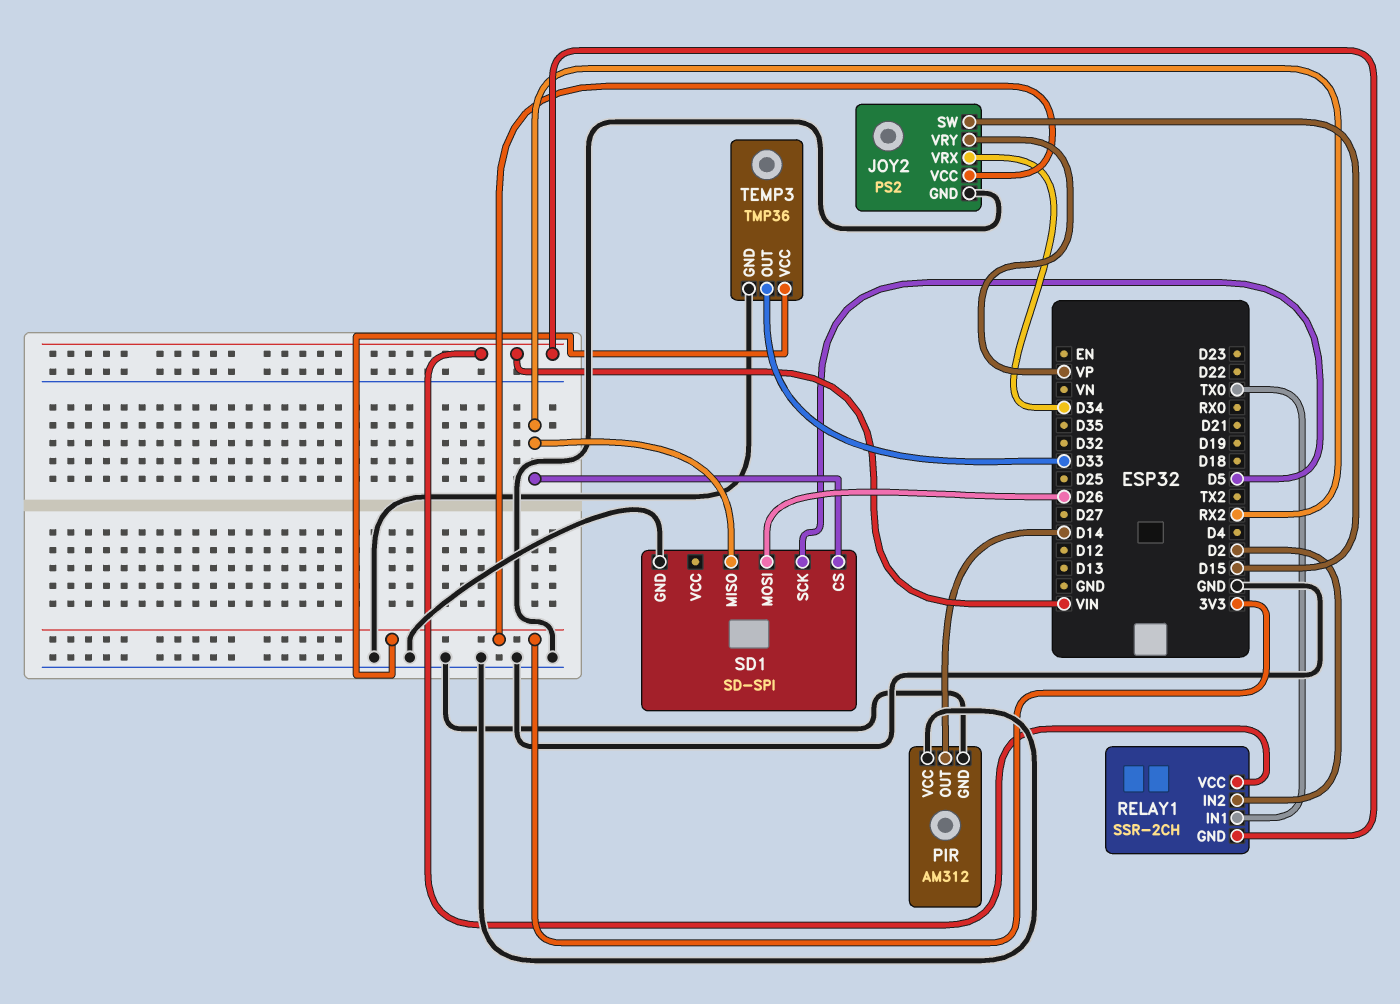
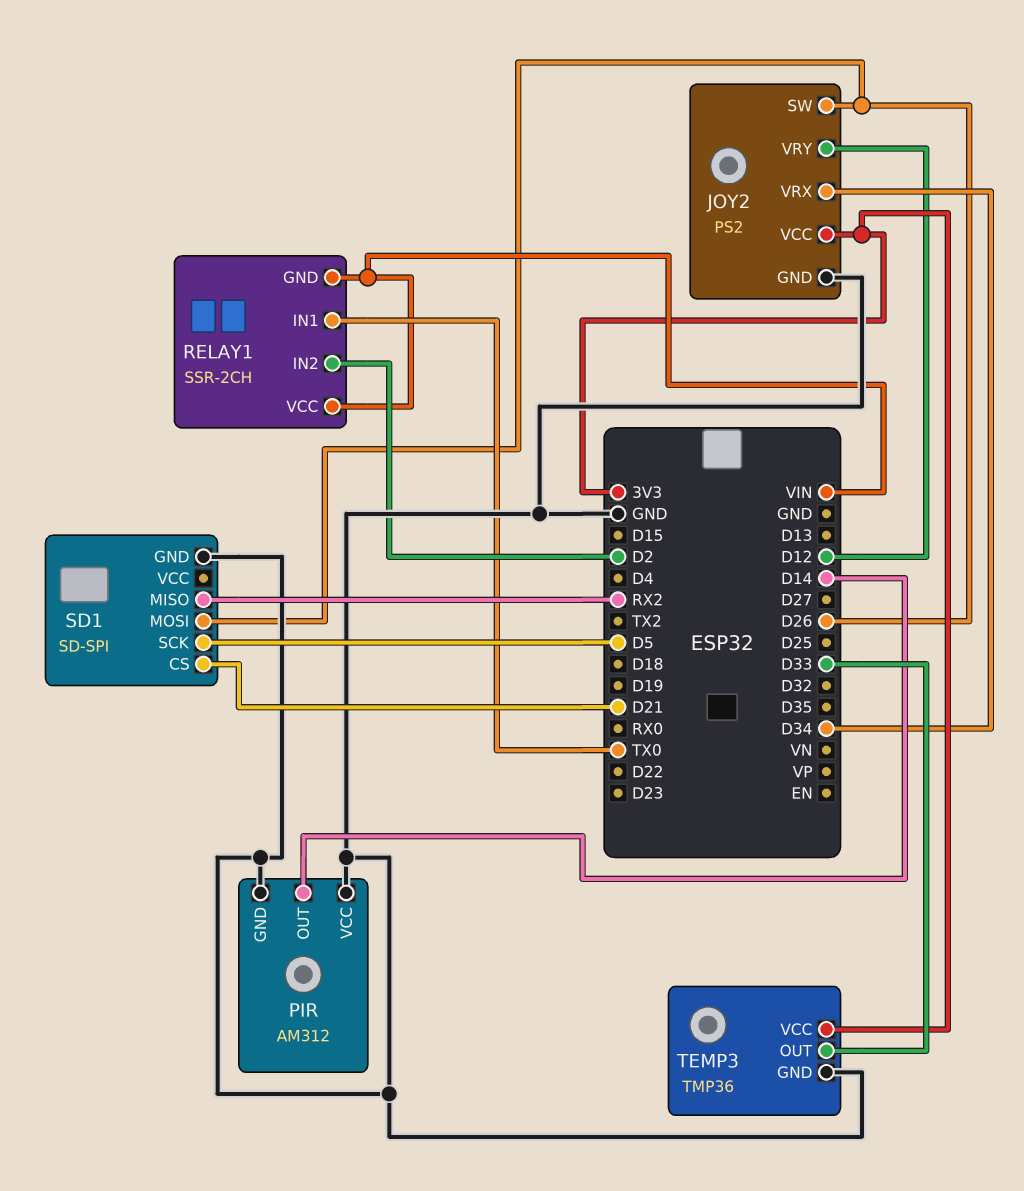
JOY2 pin SW: D15 -> D26
JOY2 pin VRY: VP -> D12
SD1 pin CS: RX2 -> D21

